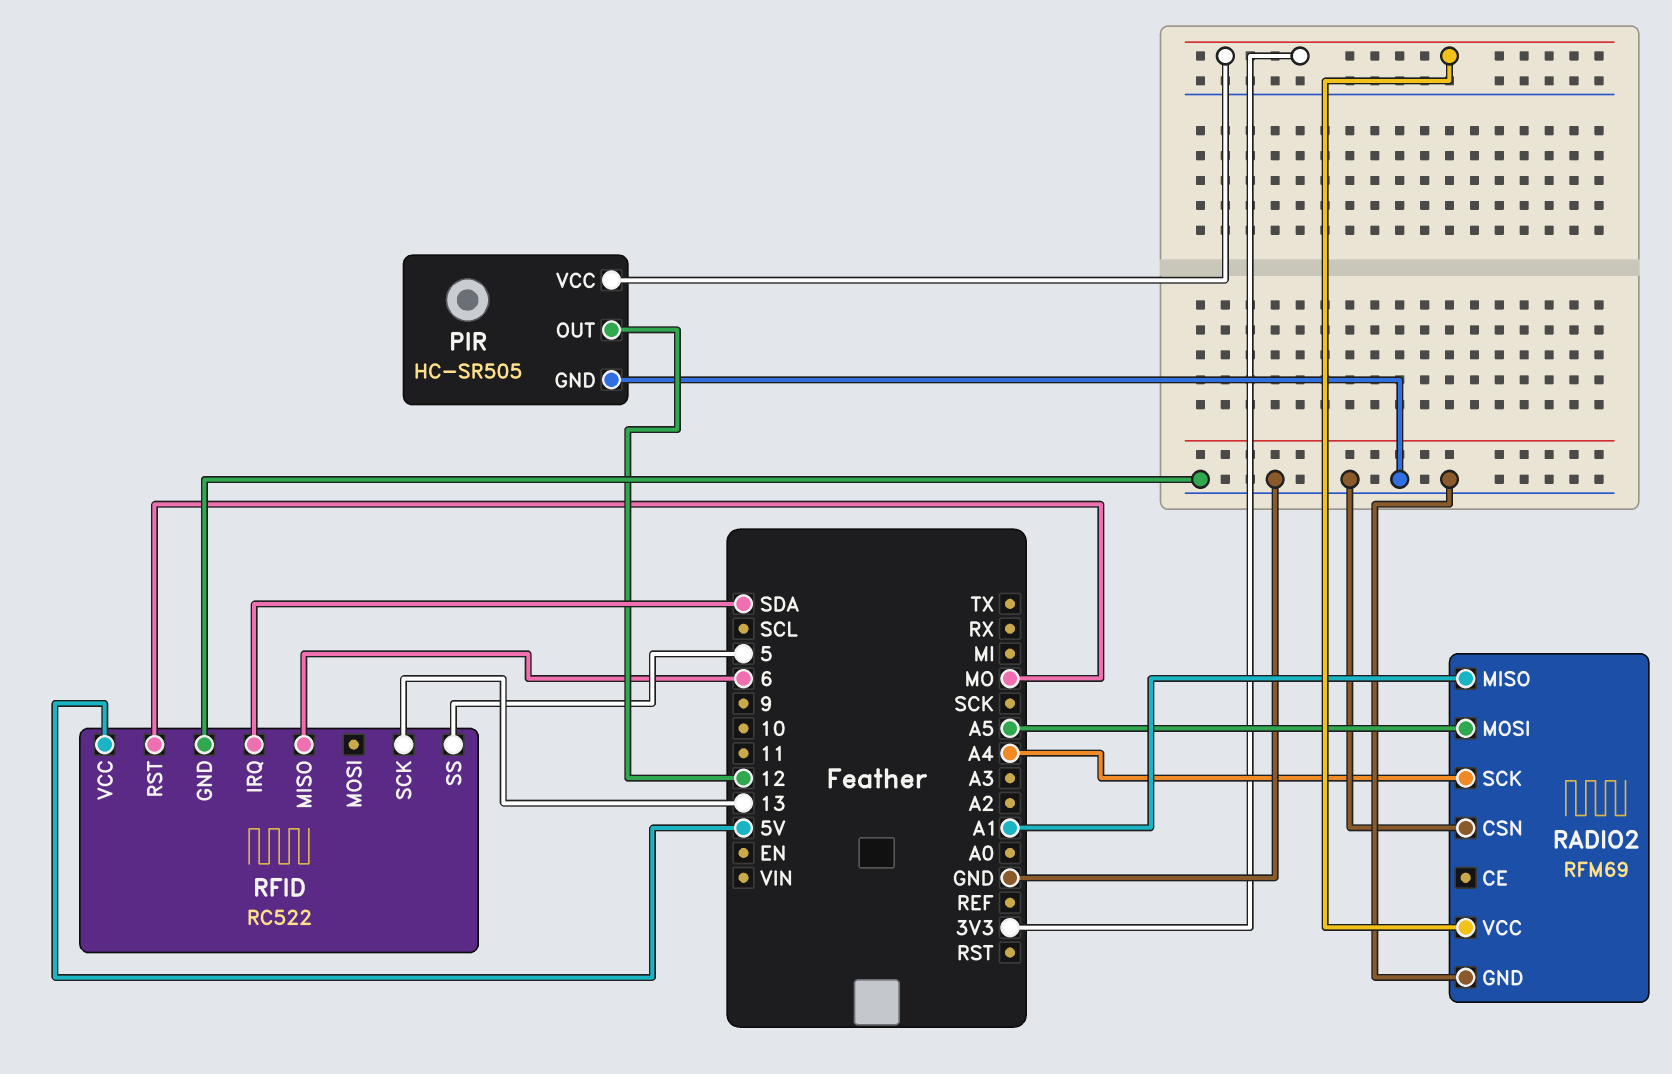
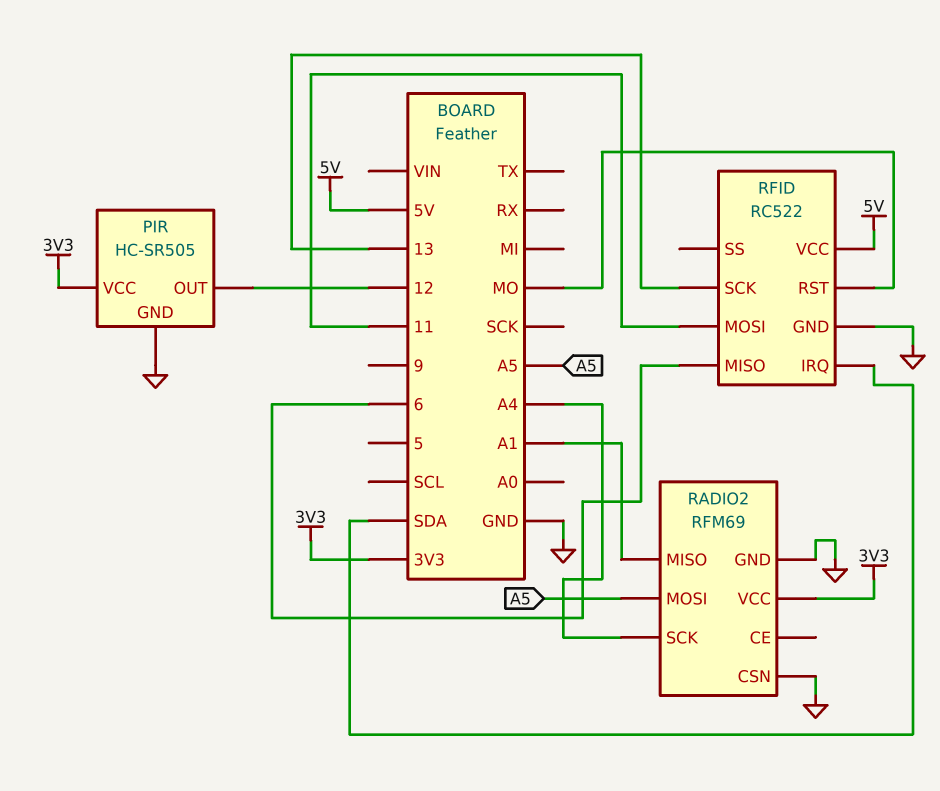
RFID pin MOSI: none -> 11
RFID pin SS: 5 -> none

